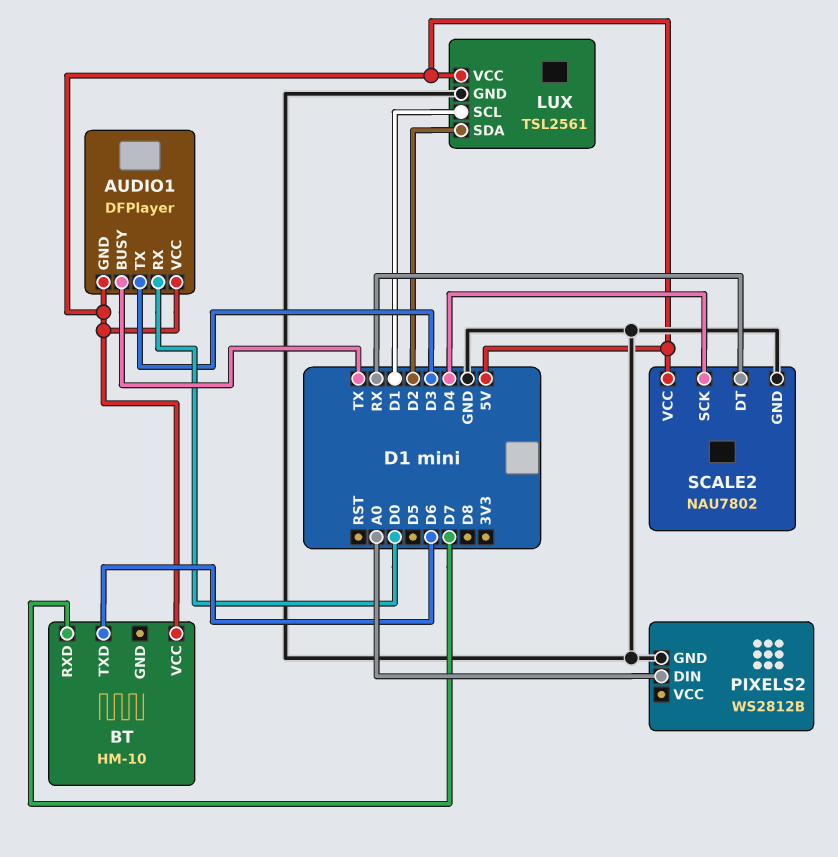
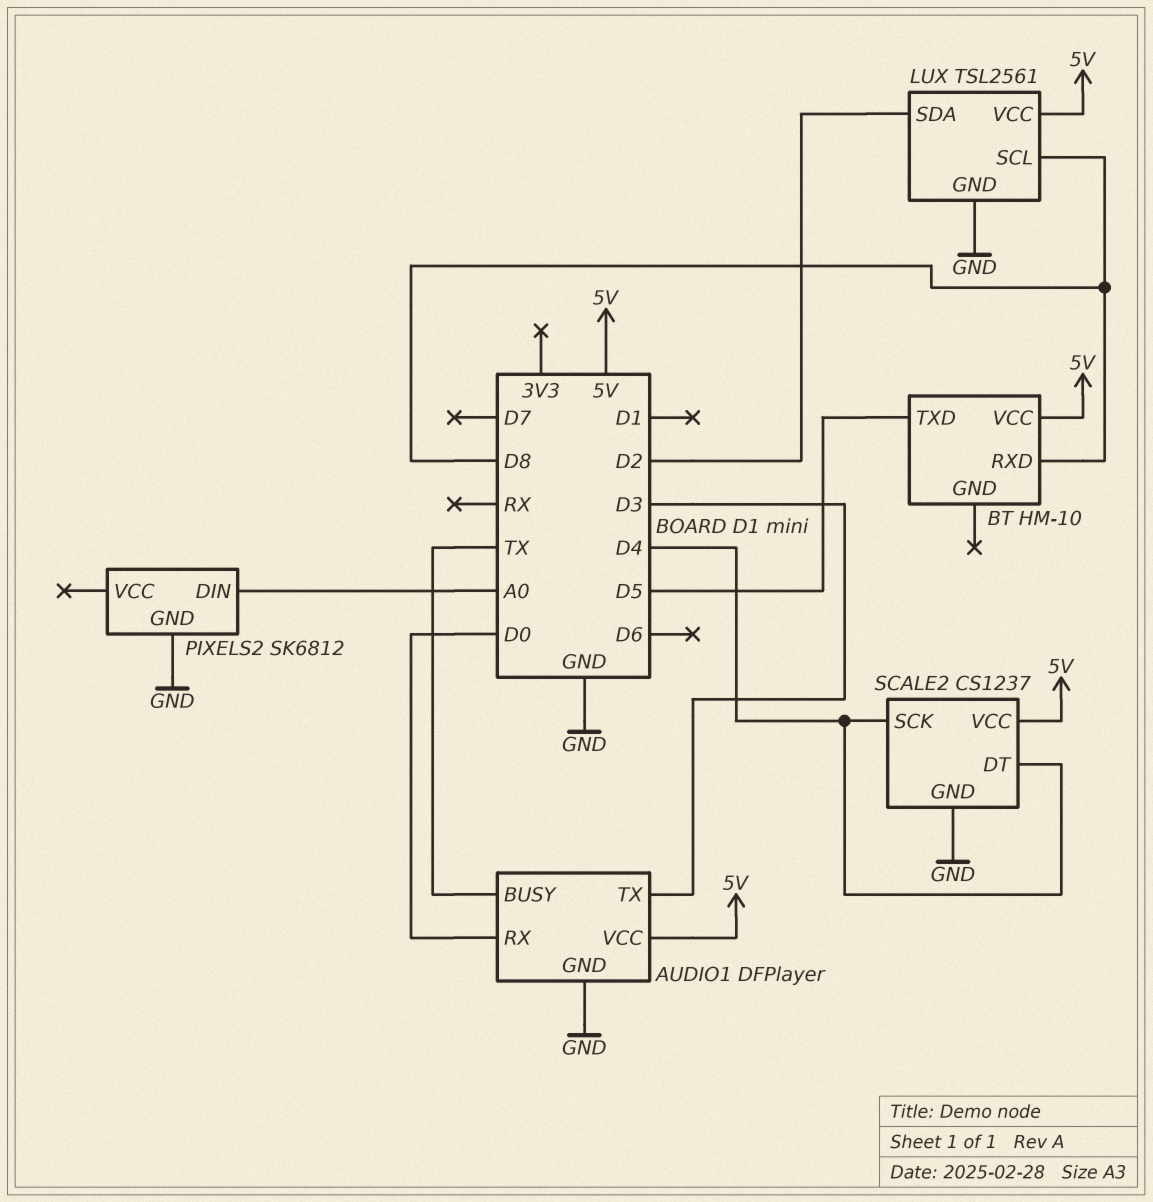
AUDIO1 pin GND: 5V -> GND
BT pin RXD: D7 -> D8
BT pin TXD: D6 -> D5
LUX pin SCL: D1 -> D8
PIXELS2: WS2812B -> SK6812
SCALE2: NAU7802 -> CS1237
SCALE2 pin DT: RX -> D4

